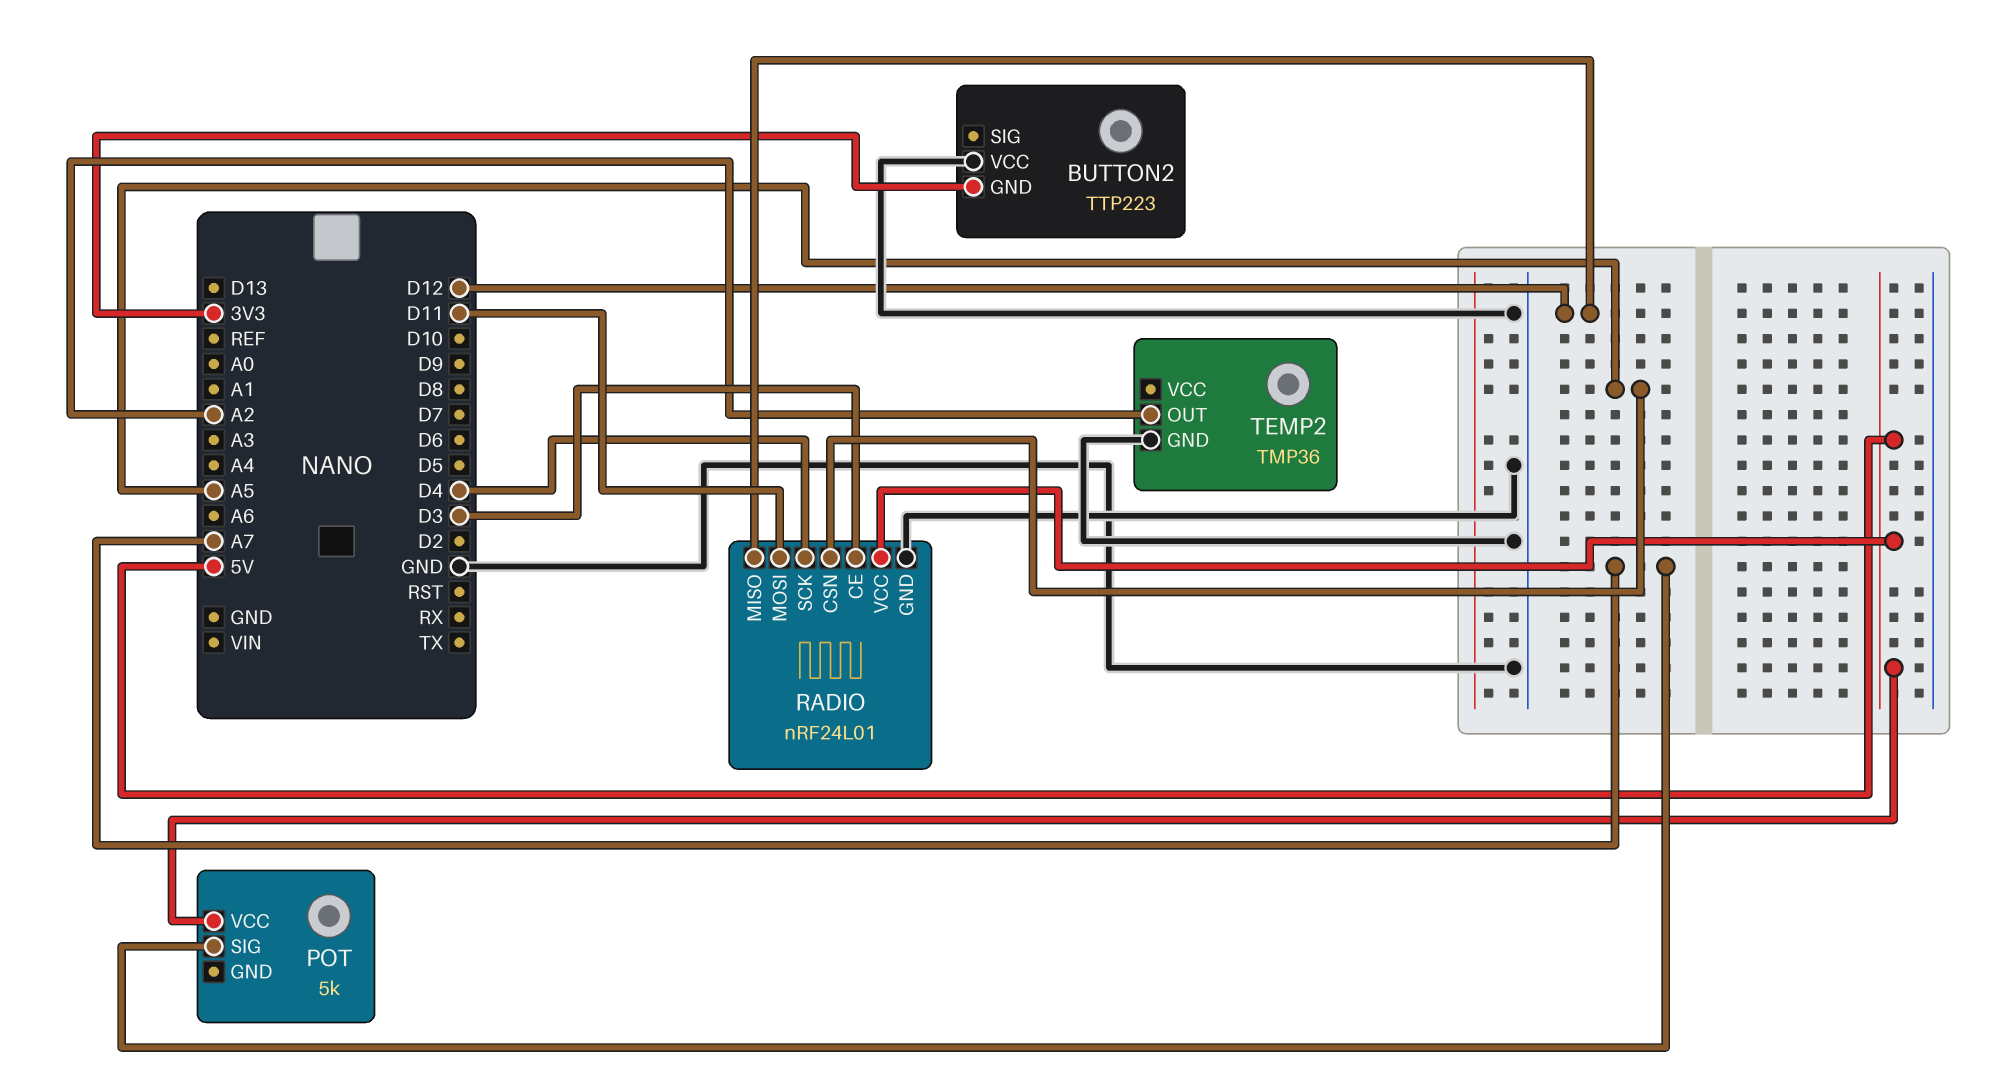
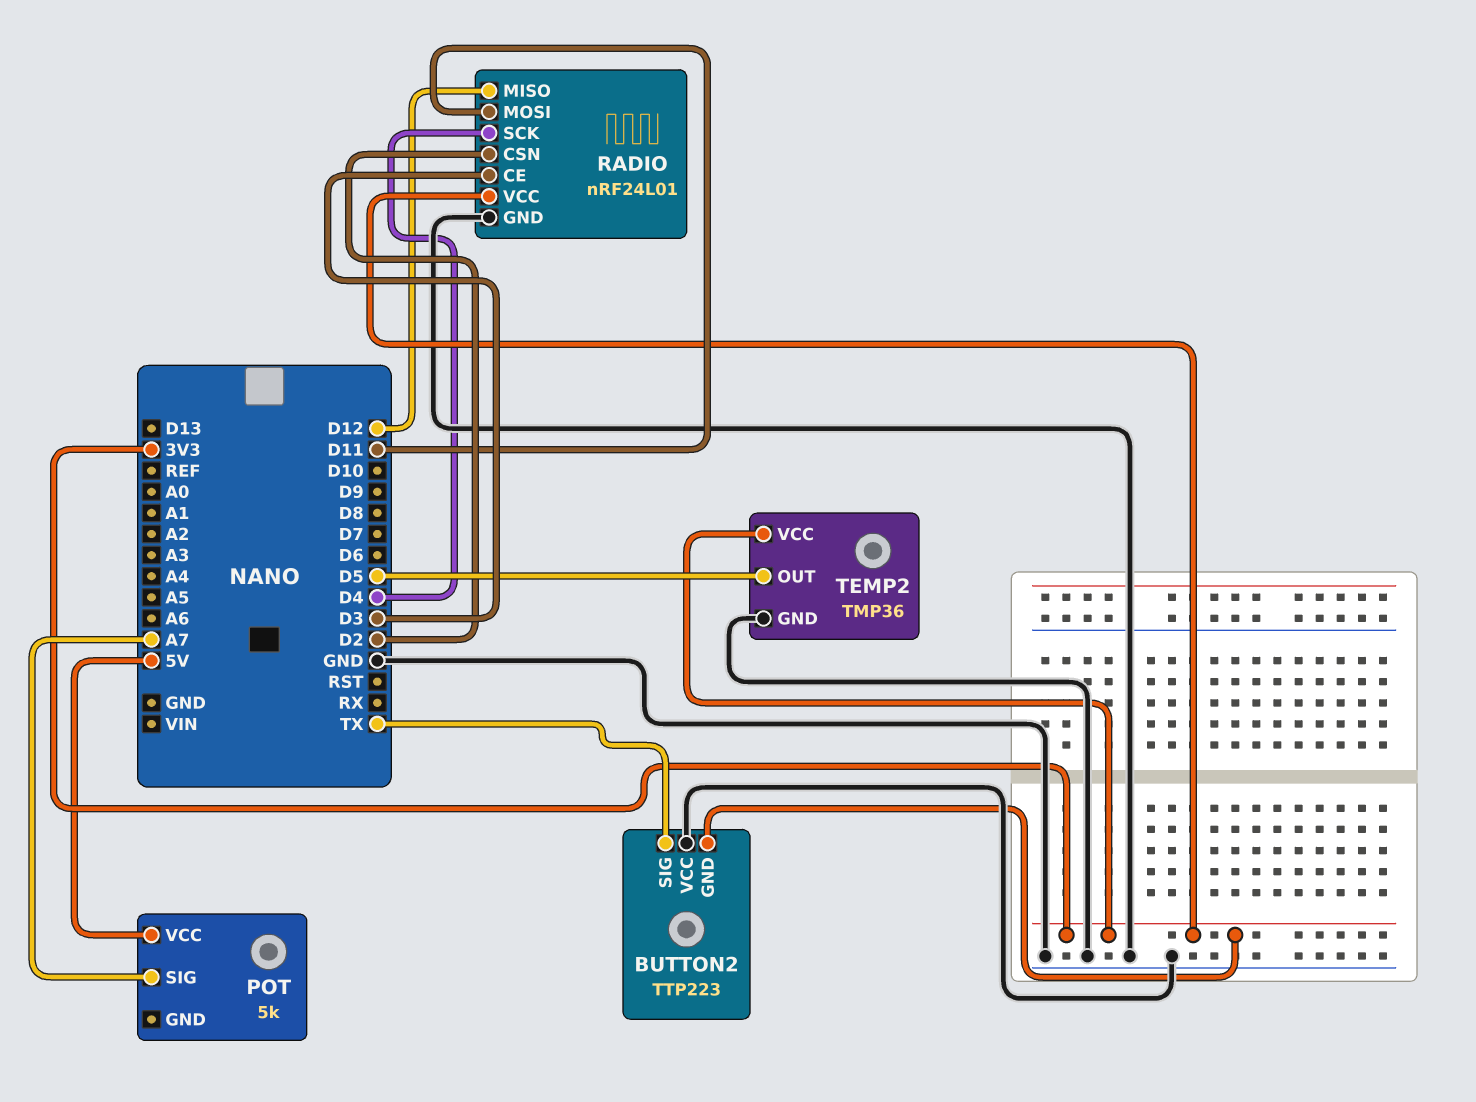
BUTTON2 pin SIG: none -> TX
RADIO pin CSN: A5 -> D2
RADIO pin VCC: 5V -> 3V3
TEMP2 pin OUT: A2 -> D5
TEMP2 pin VCC: none -> 3V3

